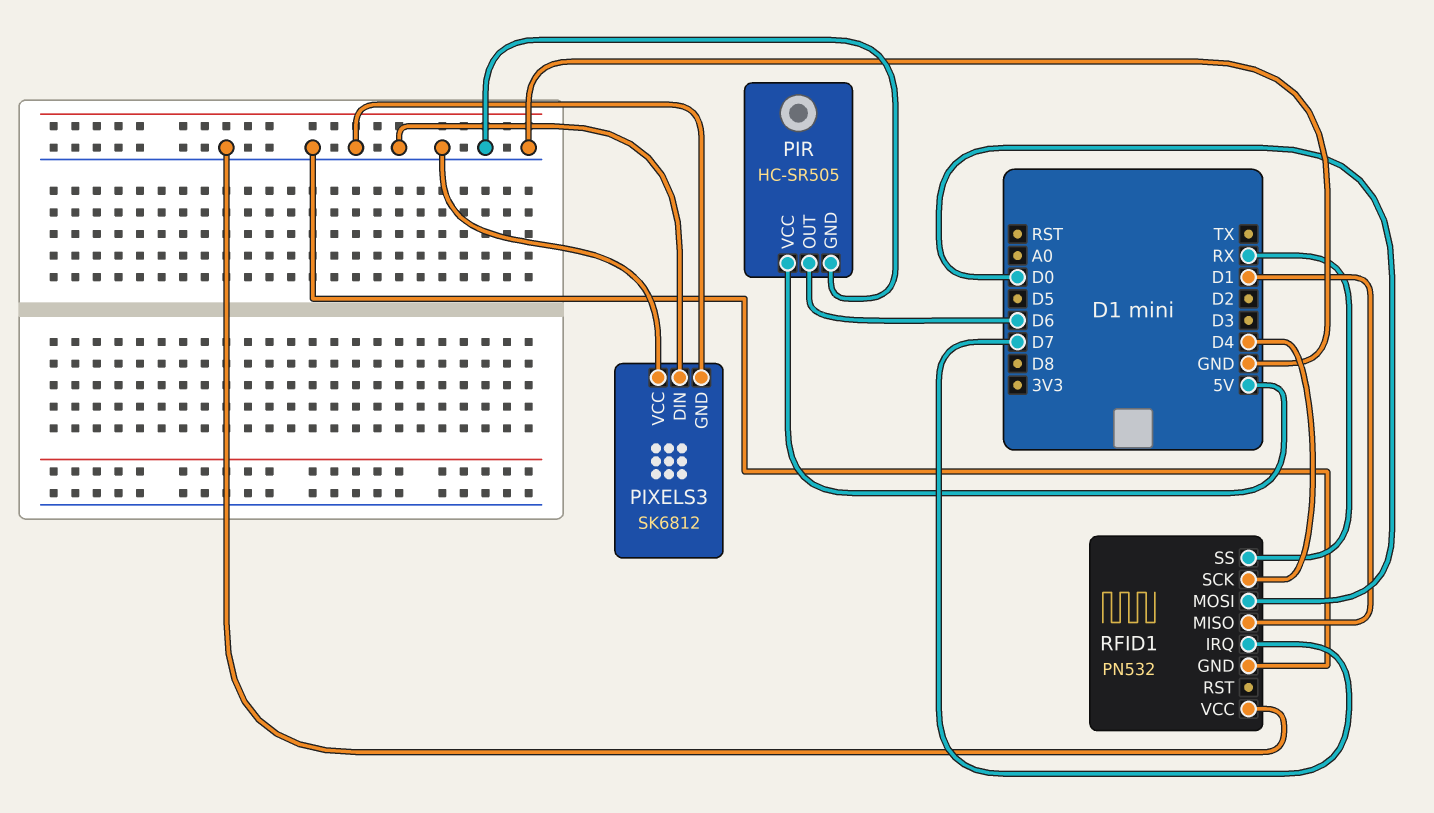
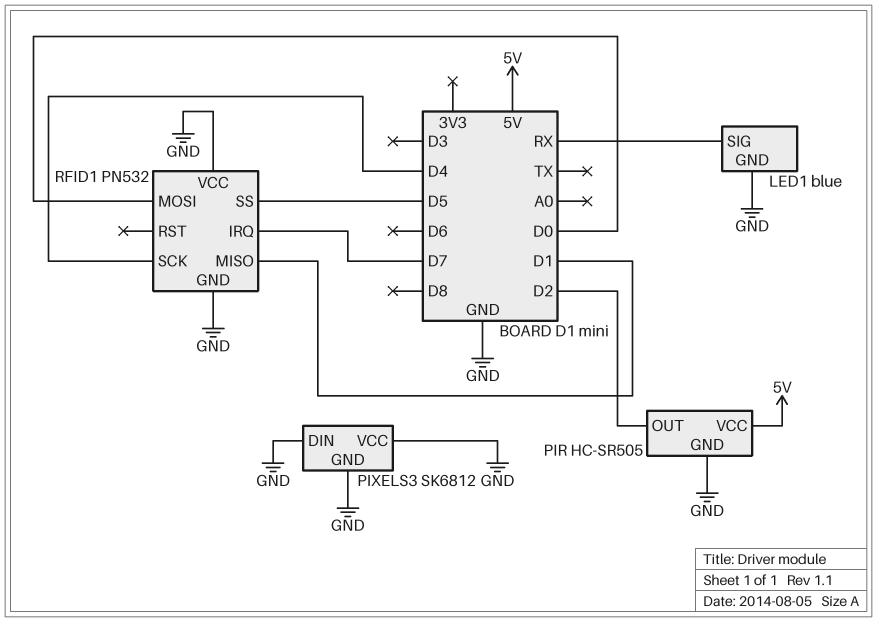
LED1: none -> blue
LED1 pin GND: none -> GND
LED1 pin SIG: none -> RX
PIR pin OUT: D6 -> D2
RFID1 pin SS: RX -> D5

